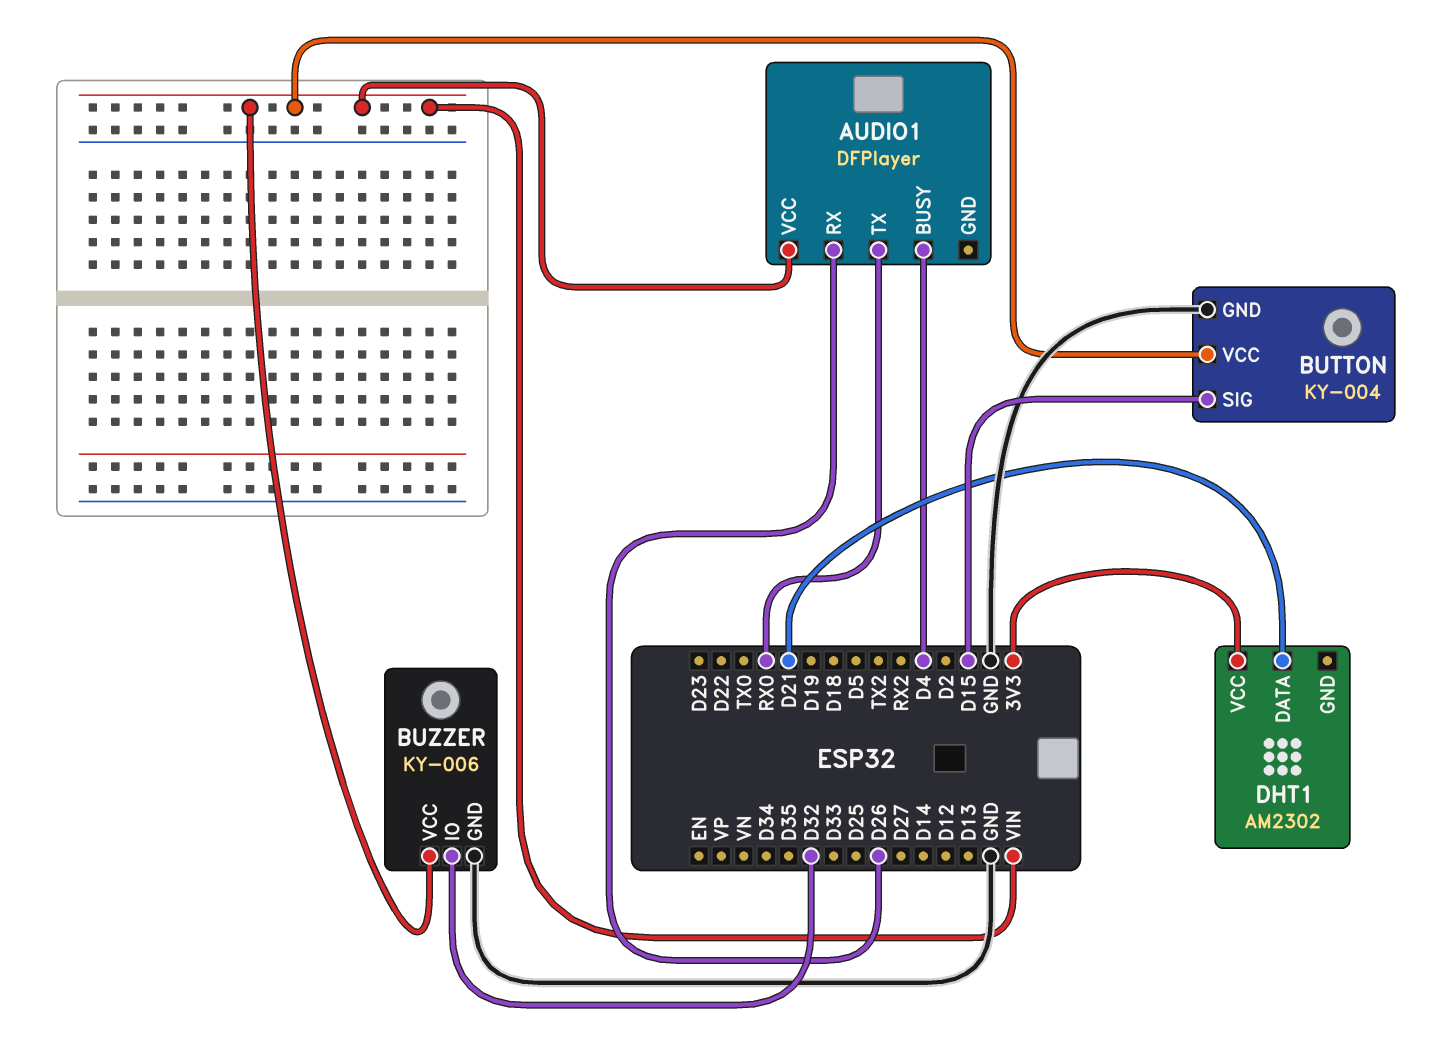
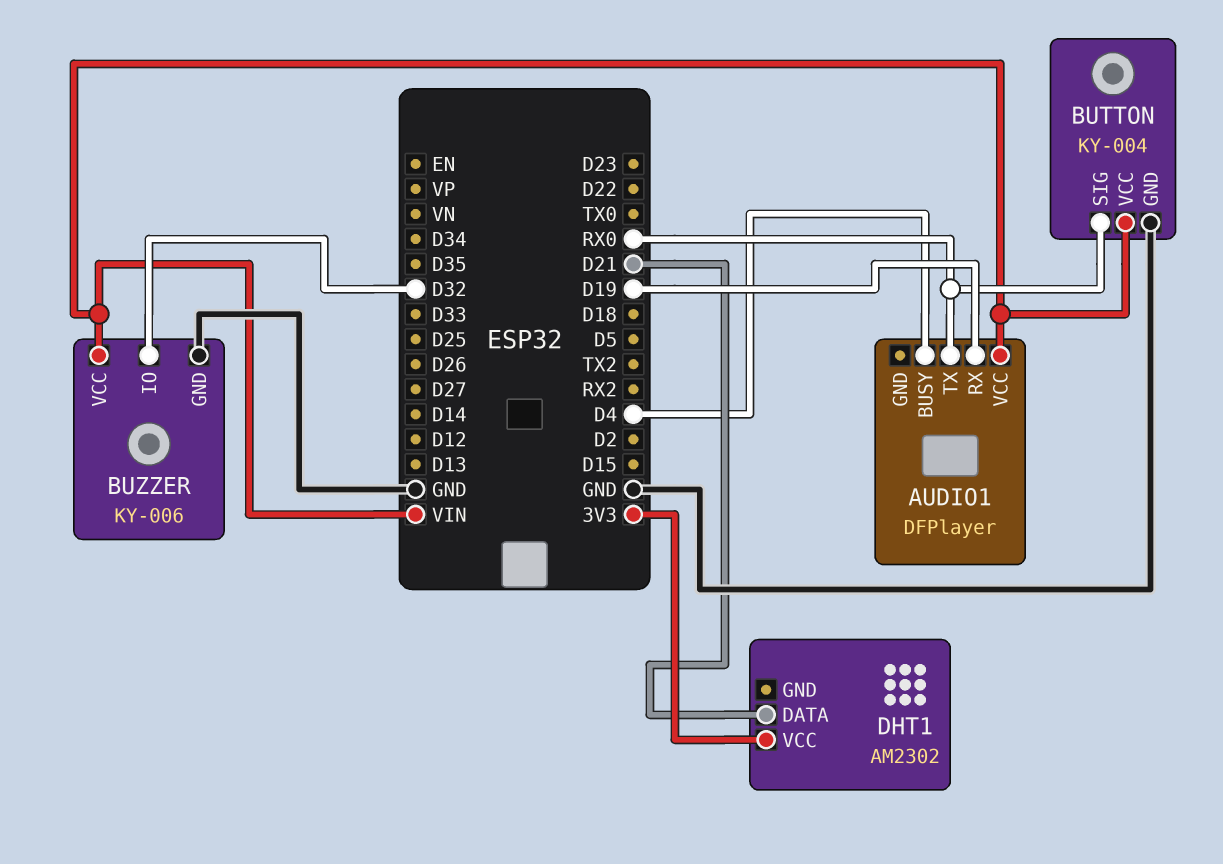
AUDIO1 pin RX: D26 -> D19
BUTTON pin SIG: D15 -> RX0

